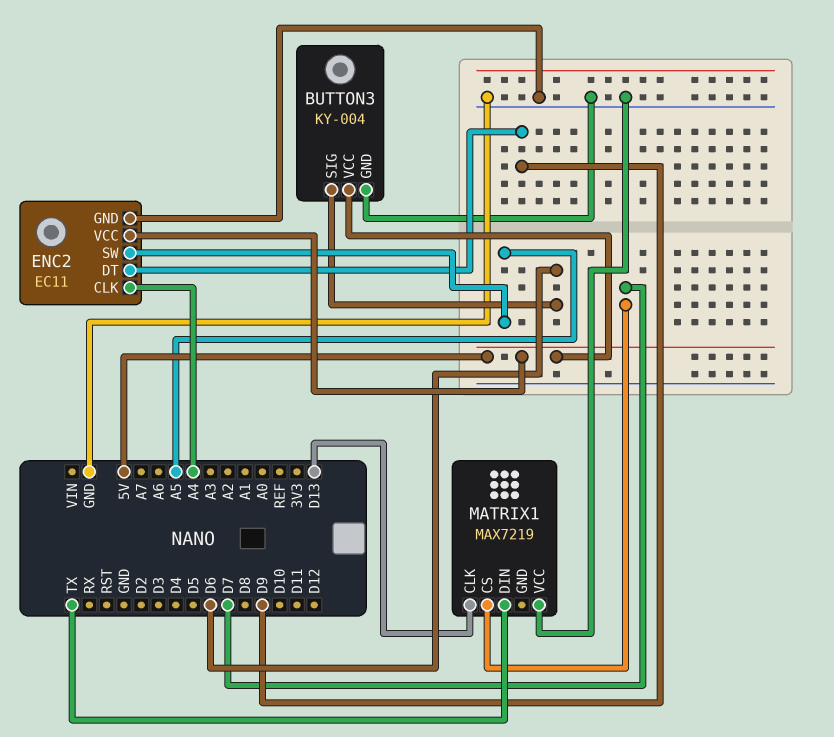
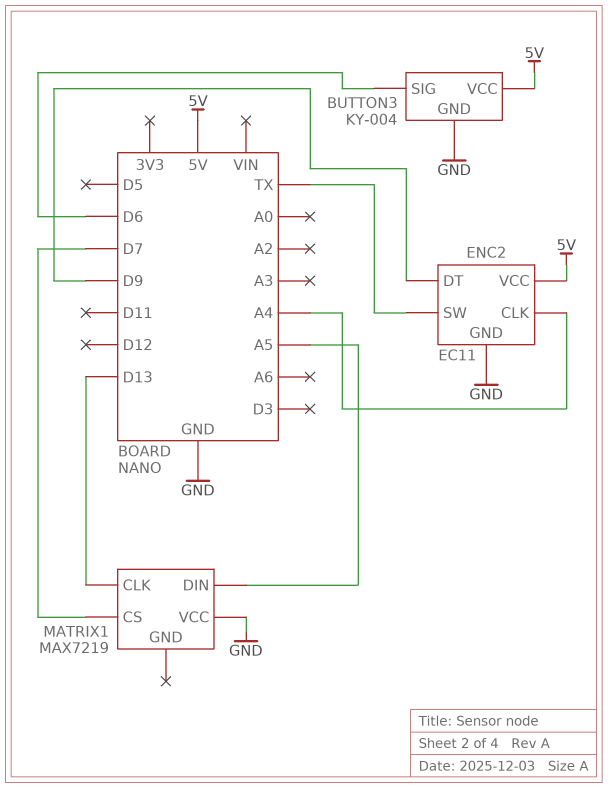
ENC2 pin SW: A5 -> TX
MATRIX1 pin DIN: TX -> A5

